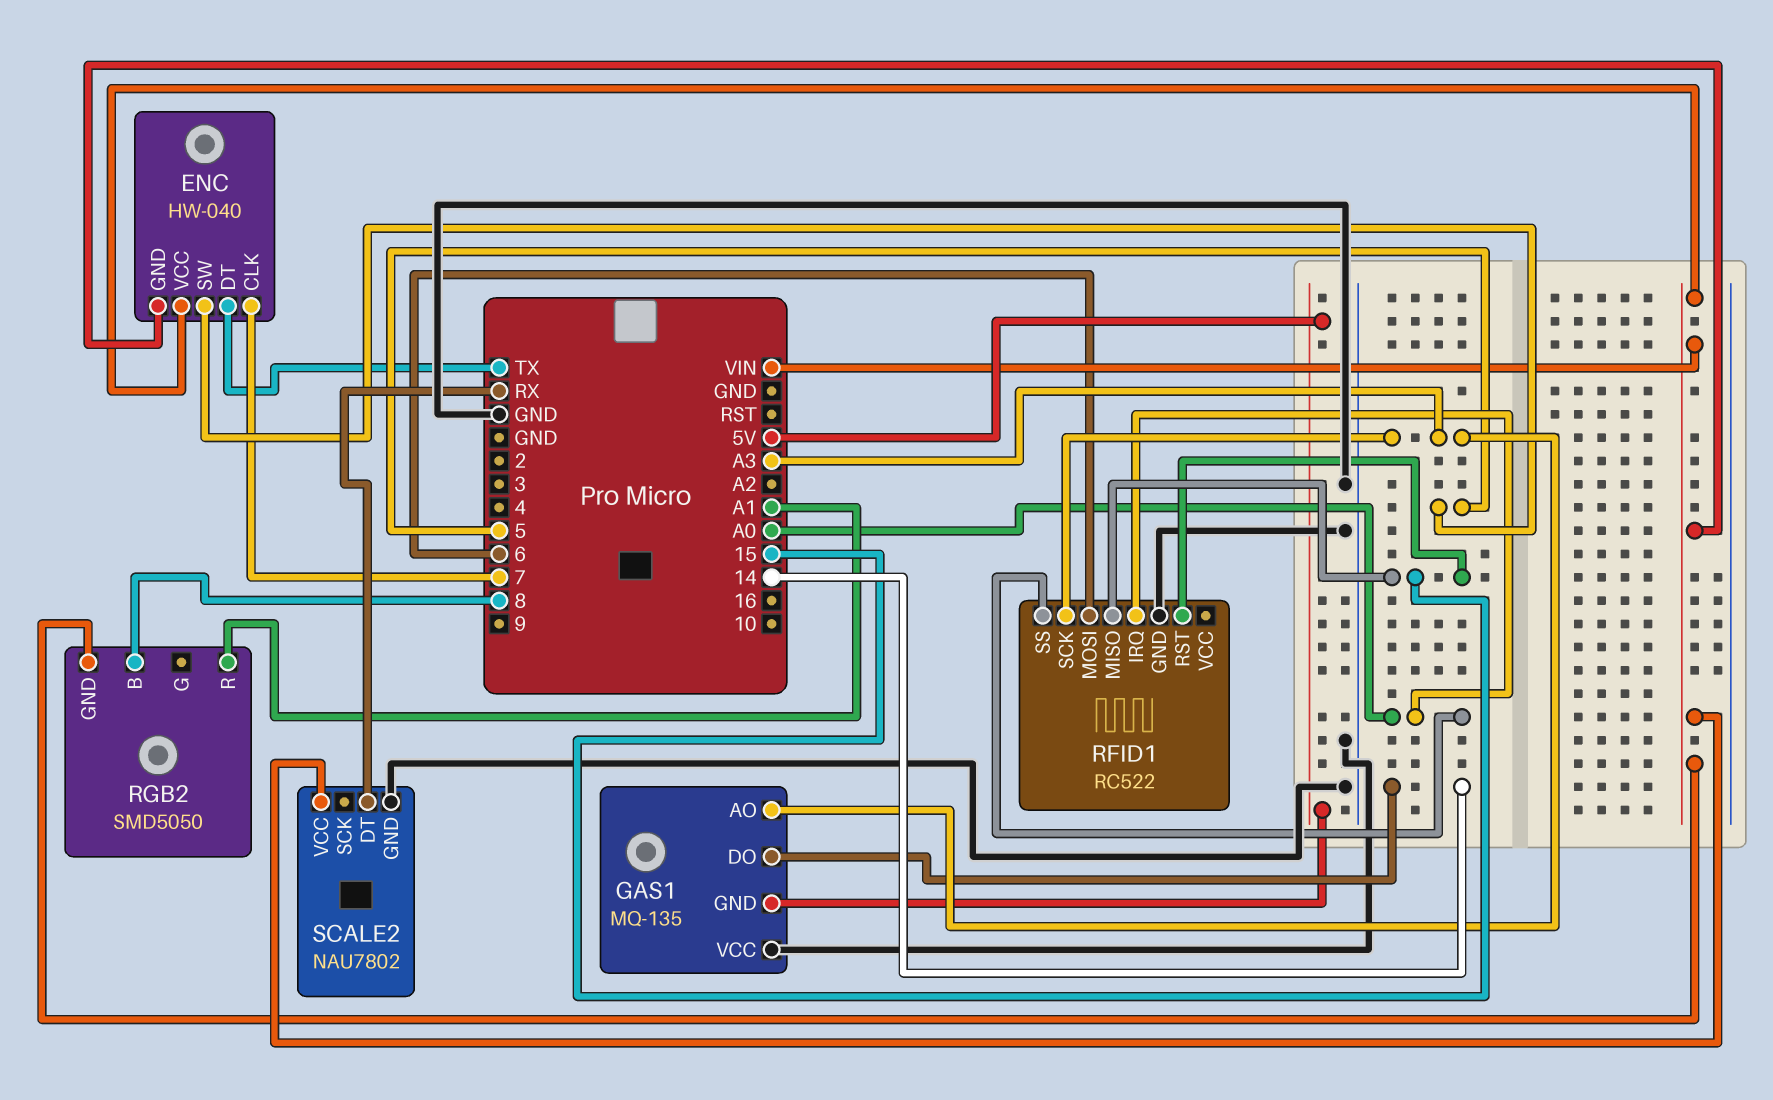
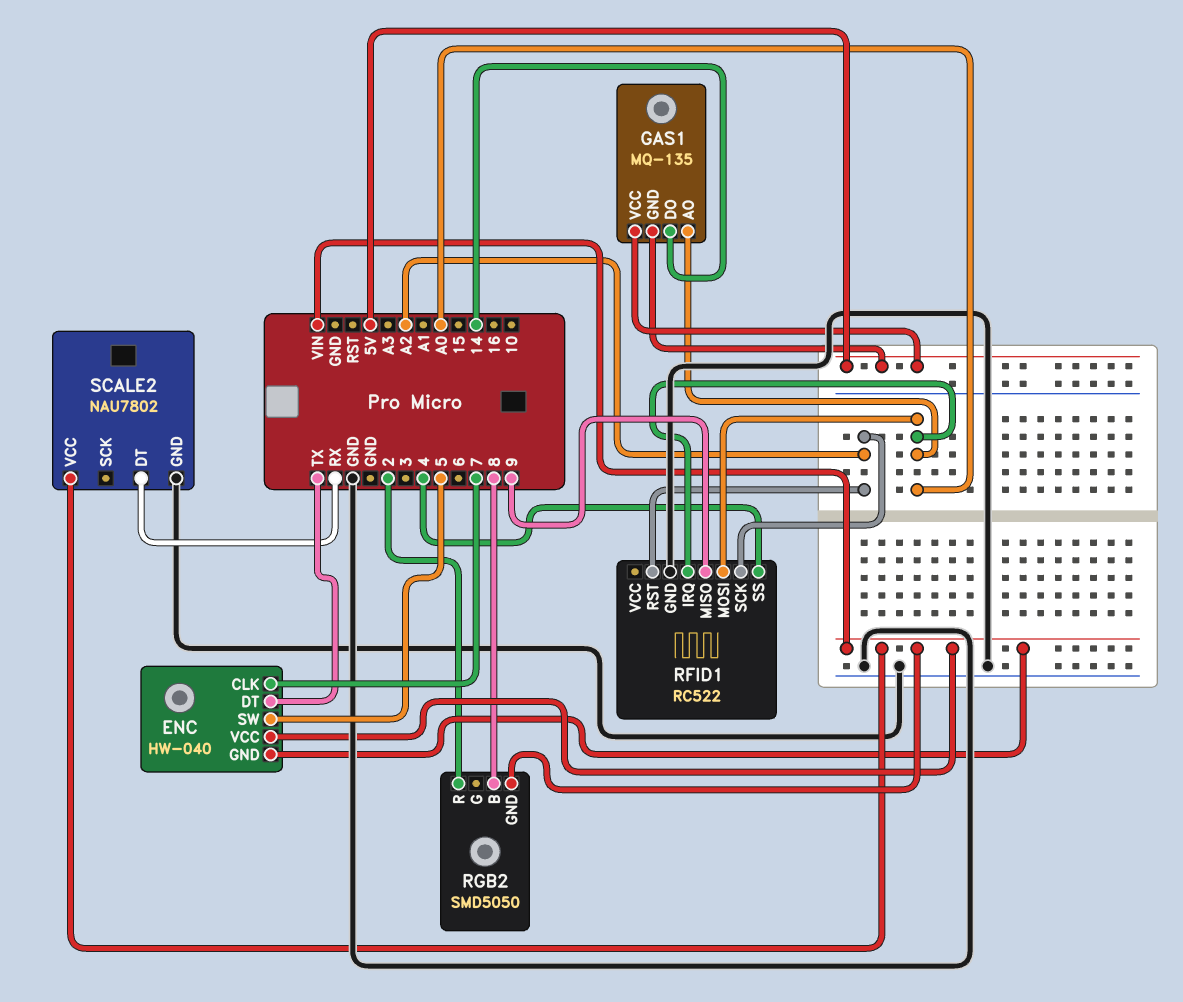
GAS1 pin AO: A3 -> A0
GAS1 pin VCC: GND -> 5V
RFID1 pin MISO: 15 -> 9
RFID1 pin MOSI: 6 -> A0
RFID1 pin RST: 15 -> A2
RFID1 pin SCK: A3 -> A2
RFID1 pin SS: A0 -> 4
RGB2 pin R: A1 -> 2

